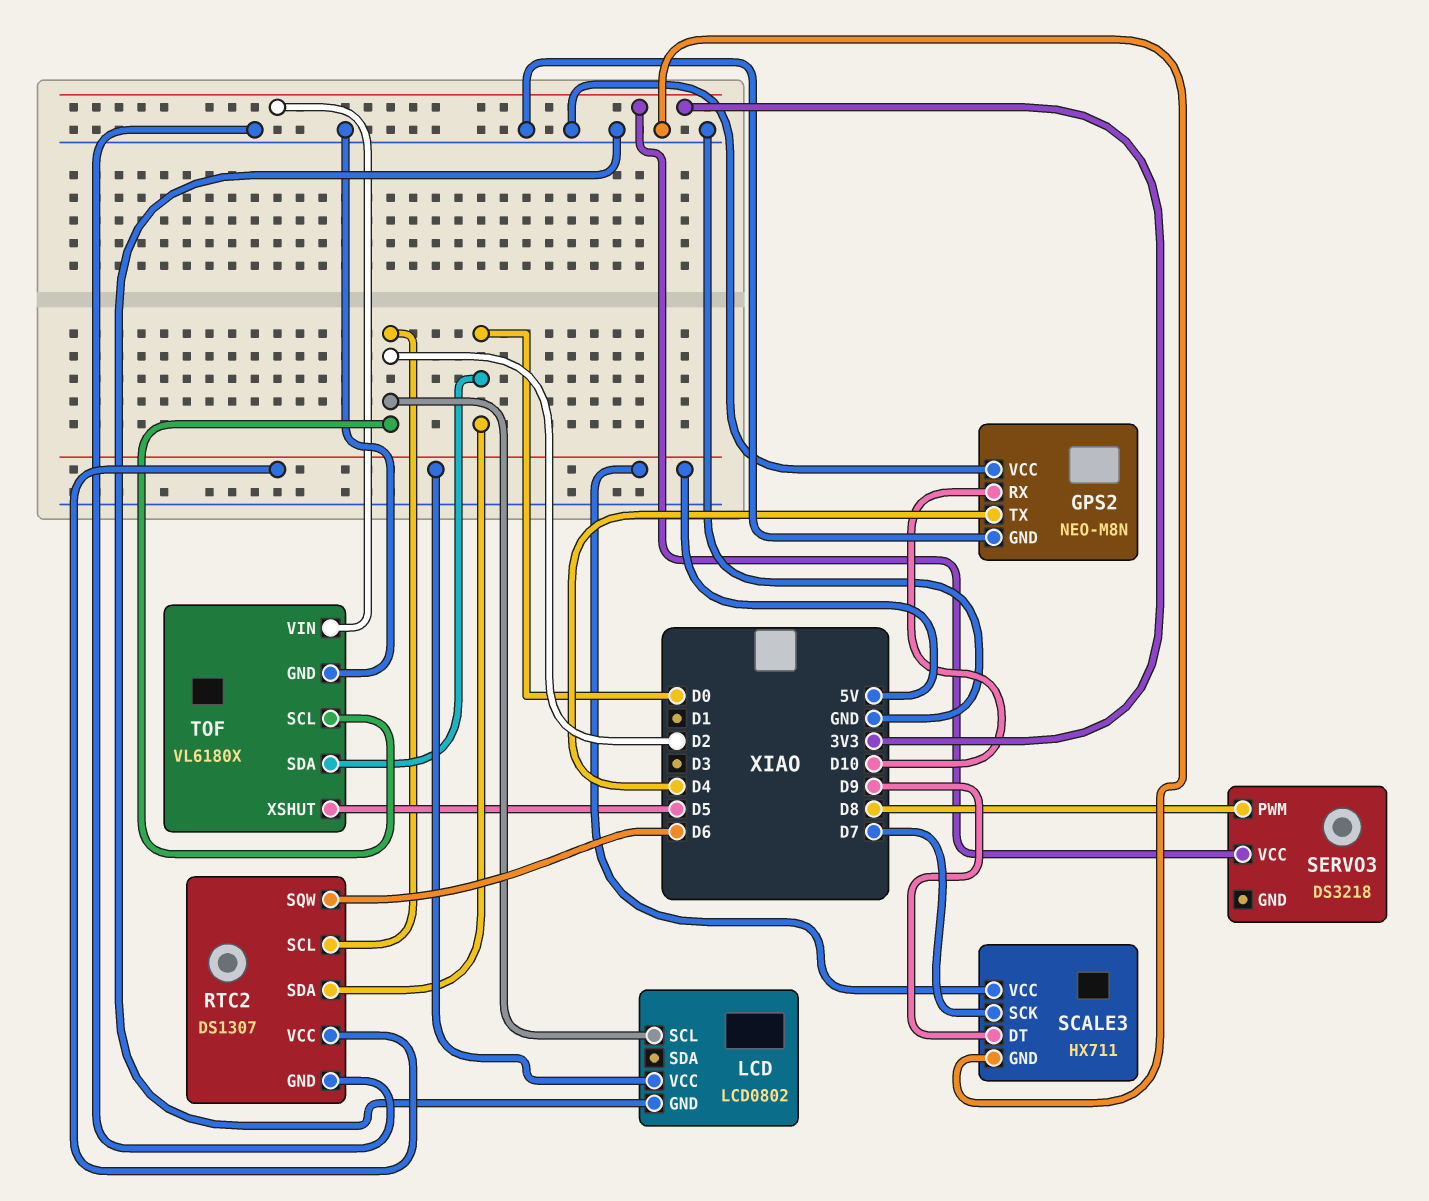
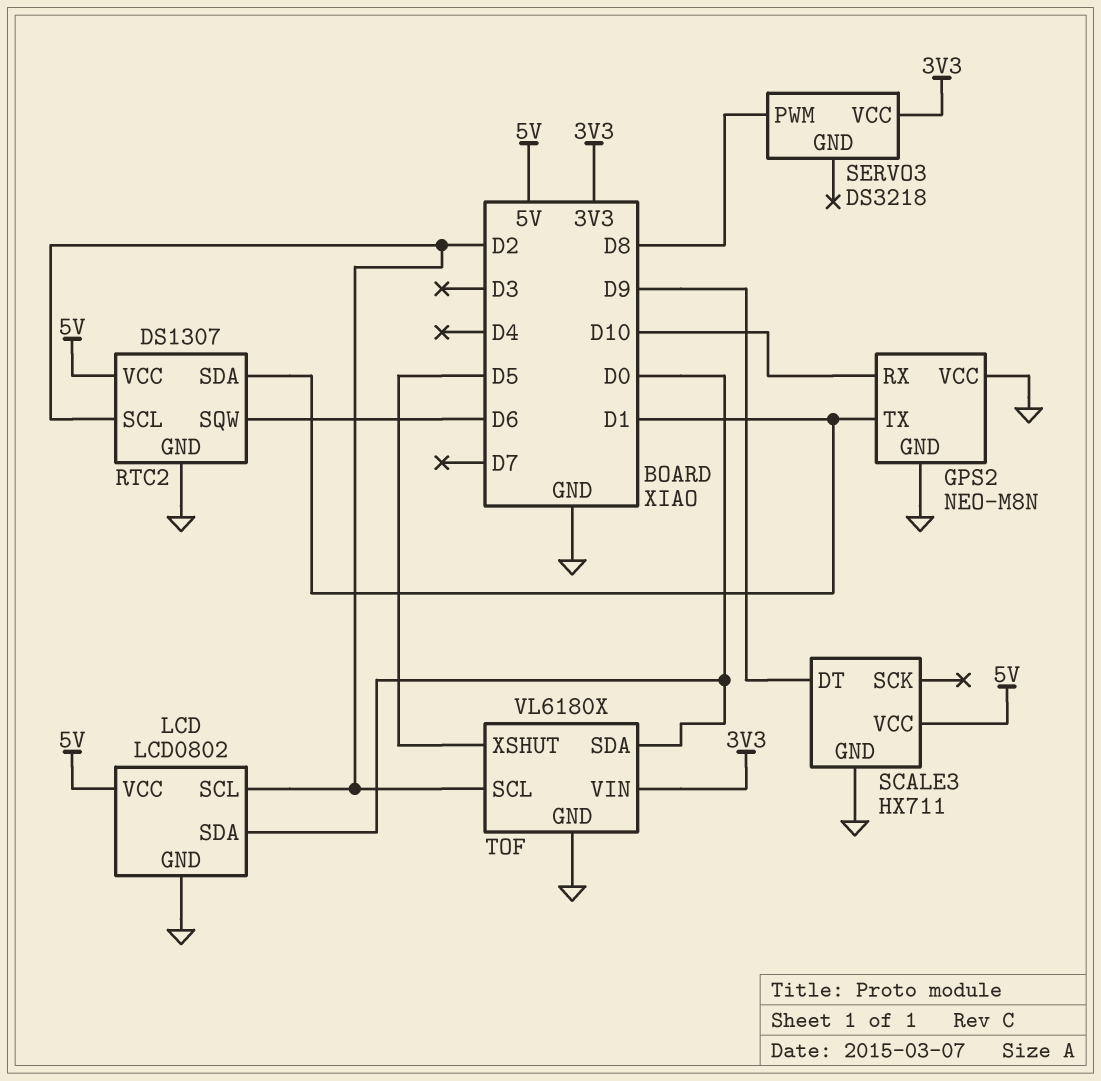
GPS2 pin TX: D4 -> D1
LCD pin SDA: none -> D0
RTC2 pin SDA: D0 -> D1
SCALE3 pin SCK: D7 -> none

